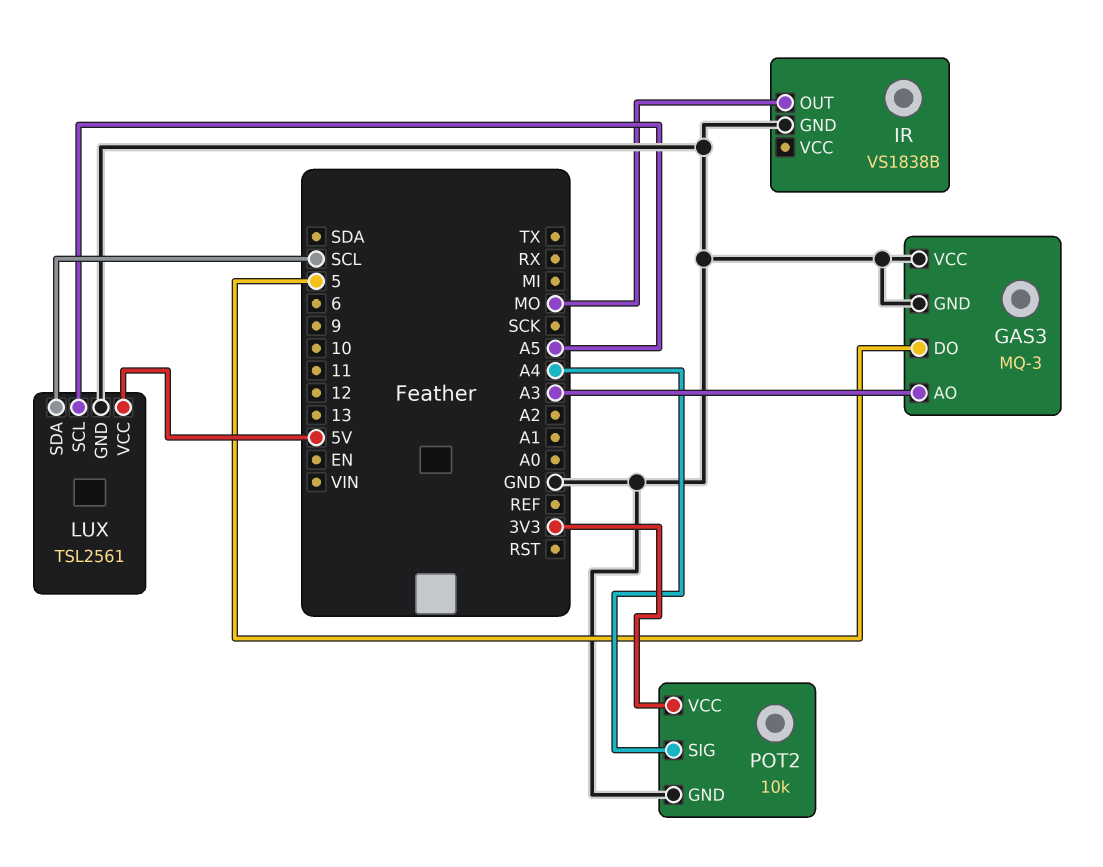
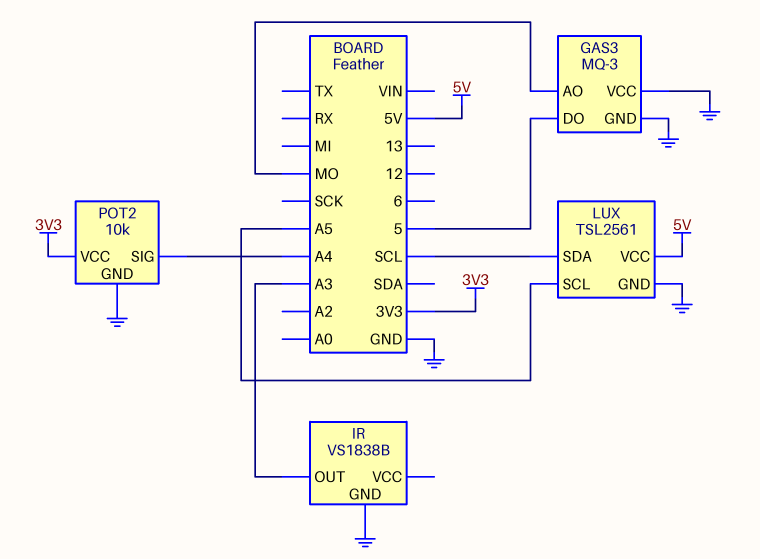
GAS3 pin AO: A3 -> MO
IR pin OUT: MO -> A3

